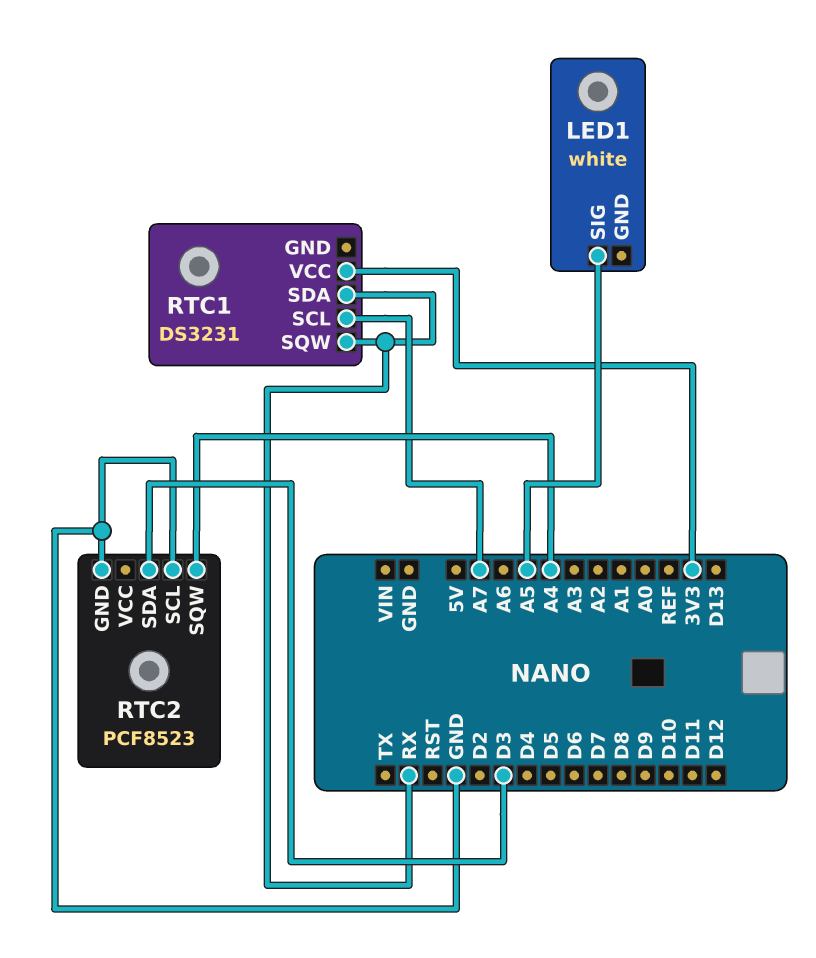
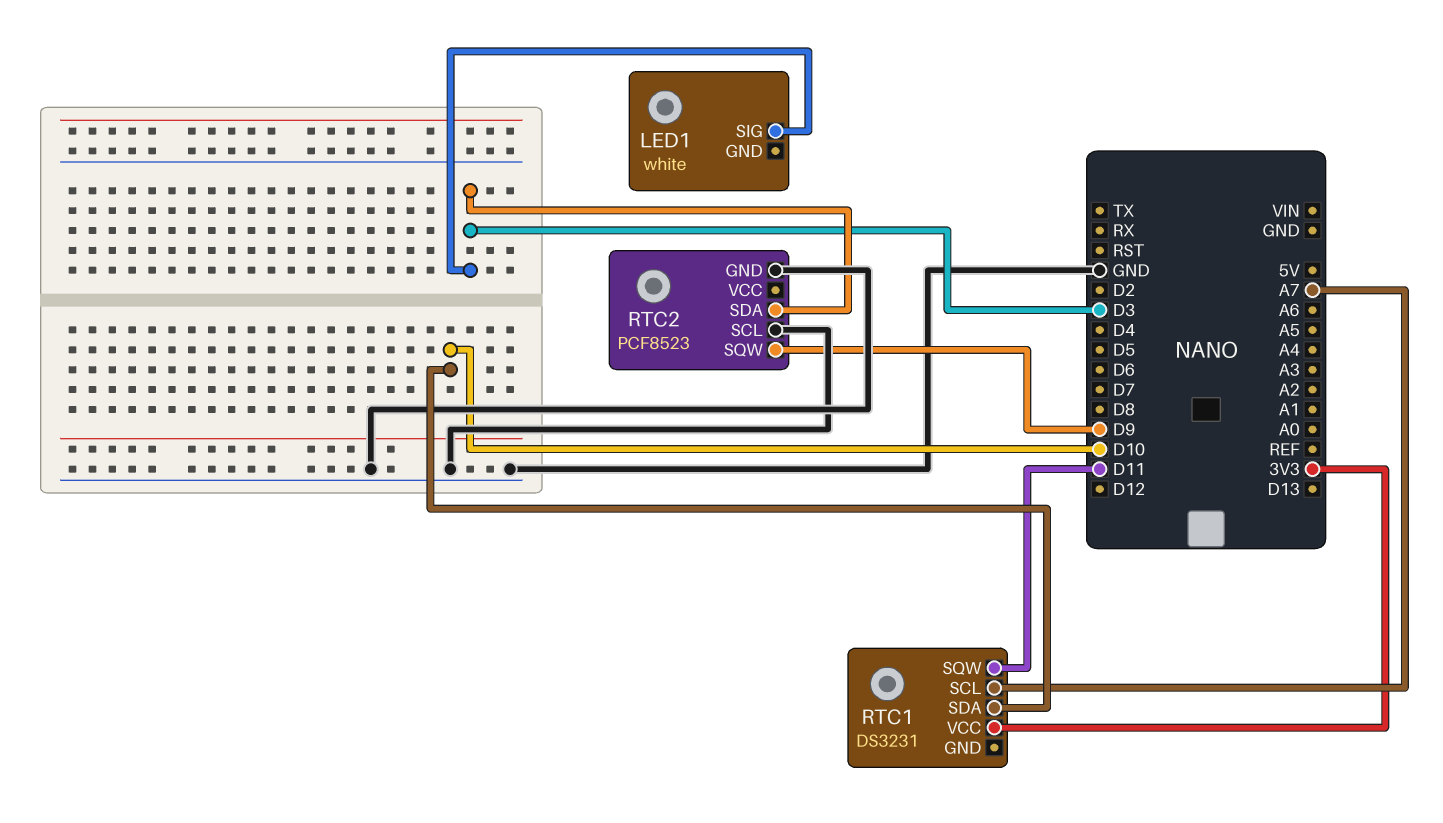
LED1 pin SIG: A5 -> D3
RTC1 pin SDA: RX -> D10
RTC1 pin SQW: RX -> D11
RTC2 pin SQW: A4 -> D9

